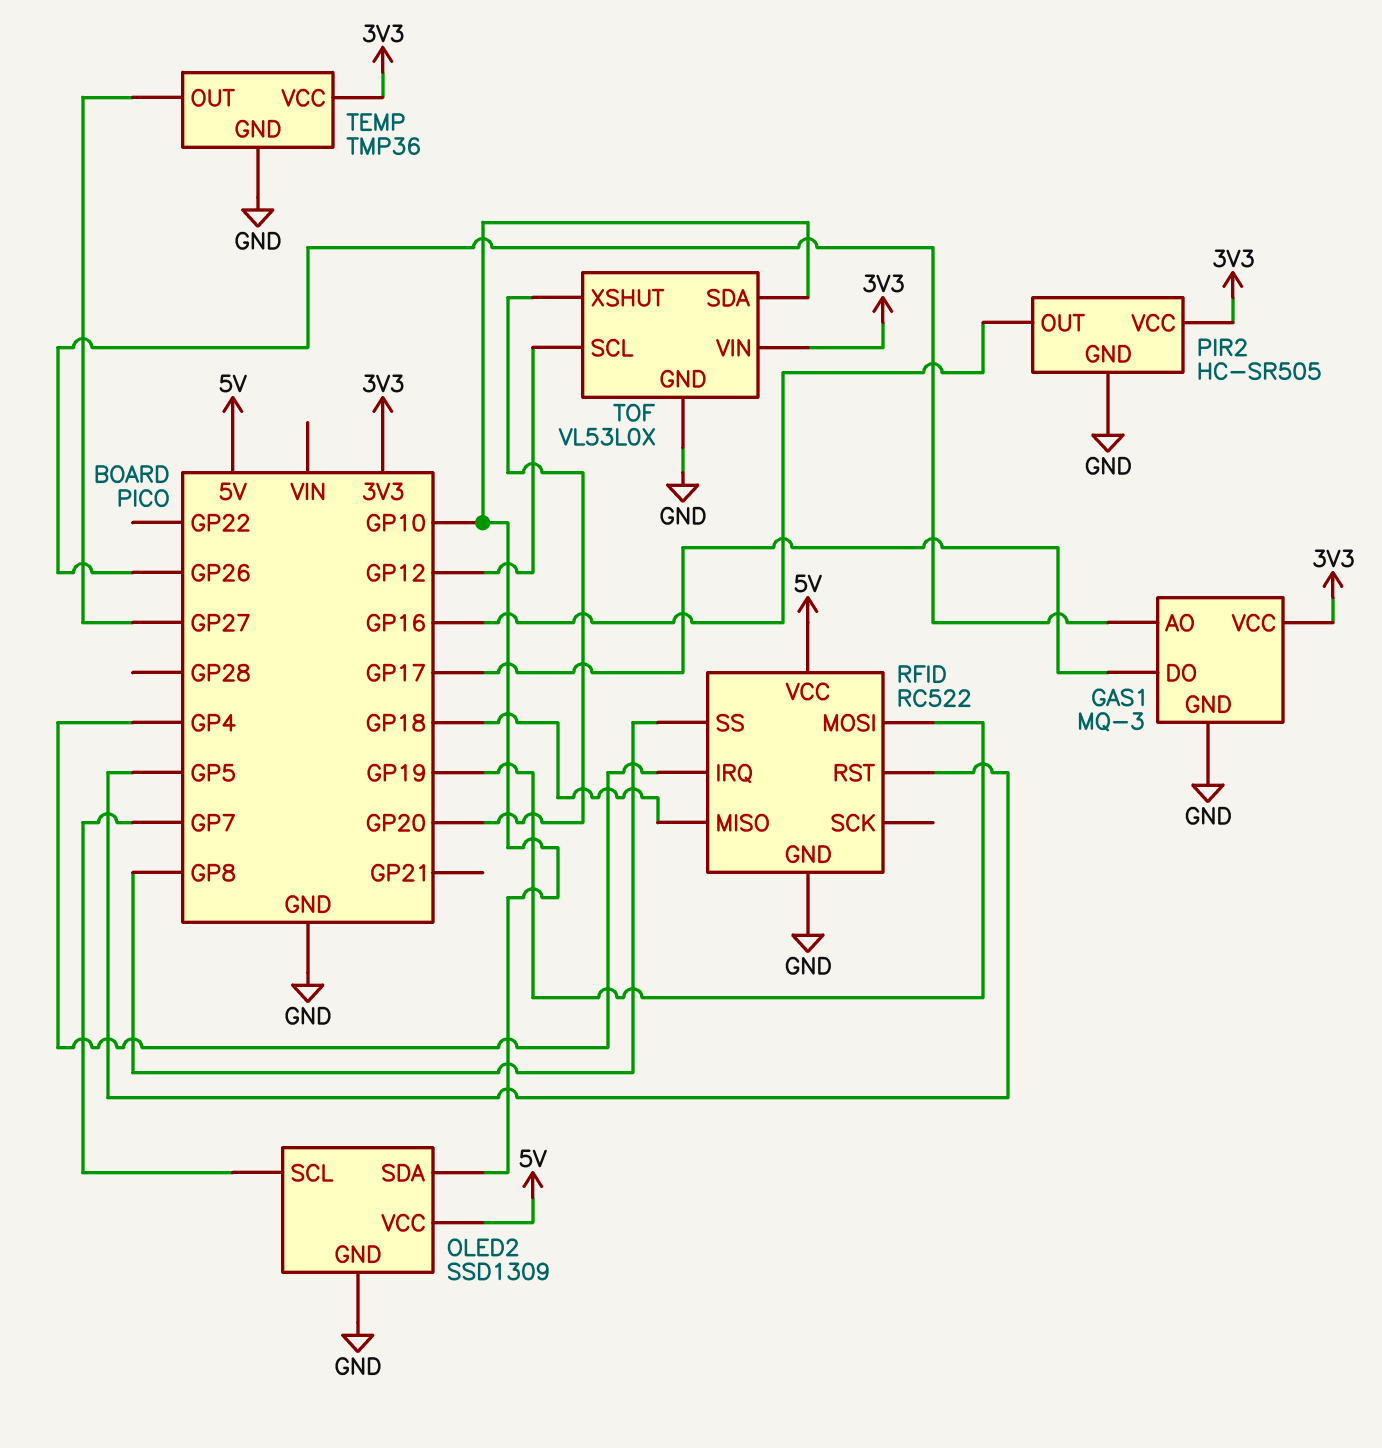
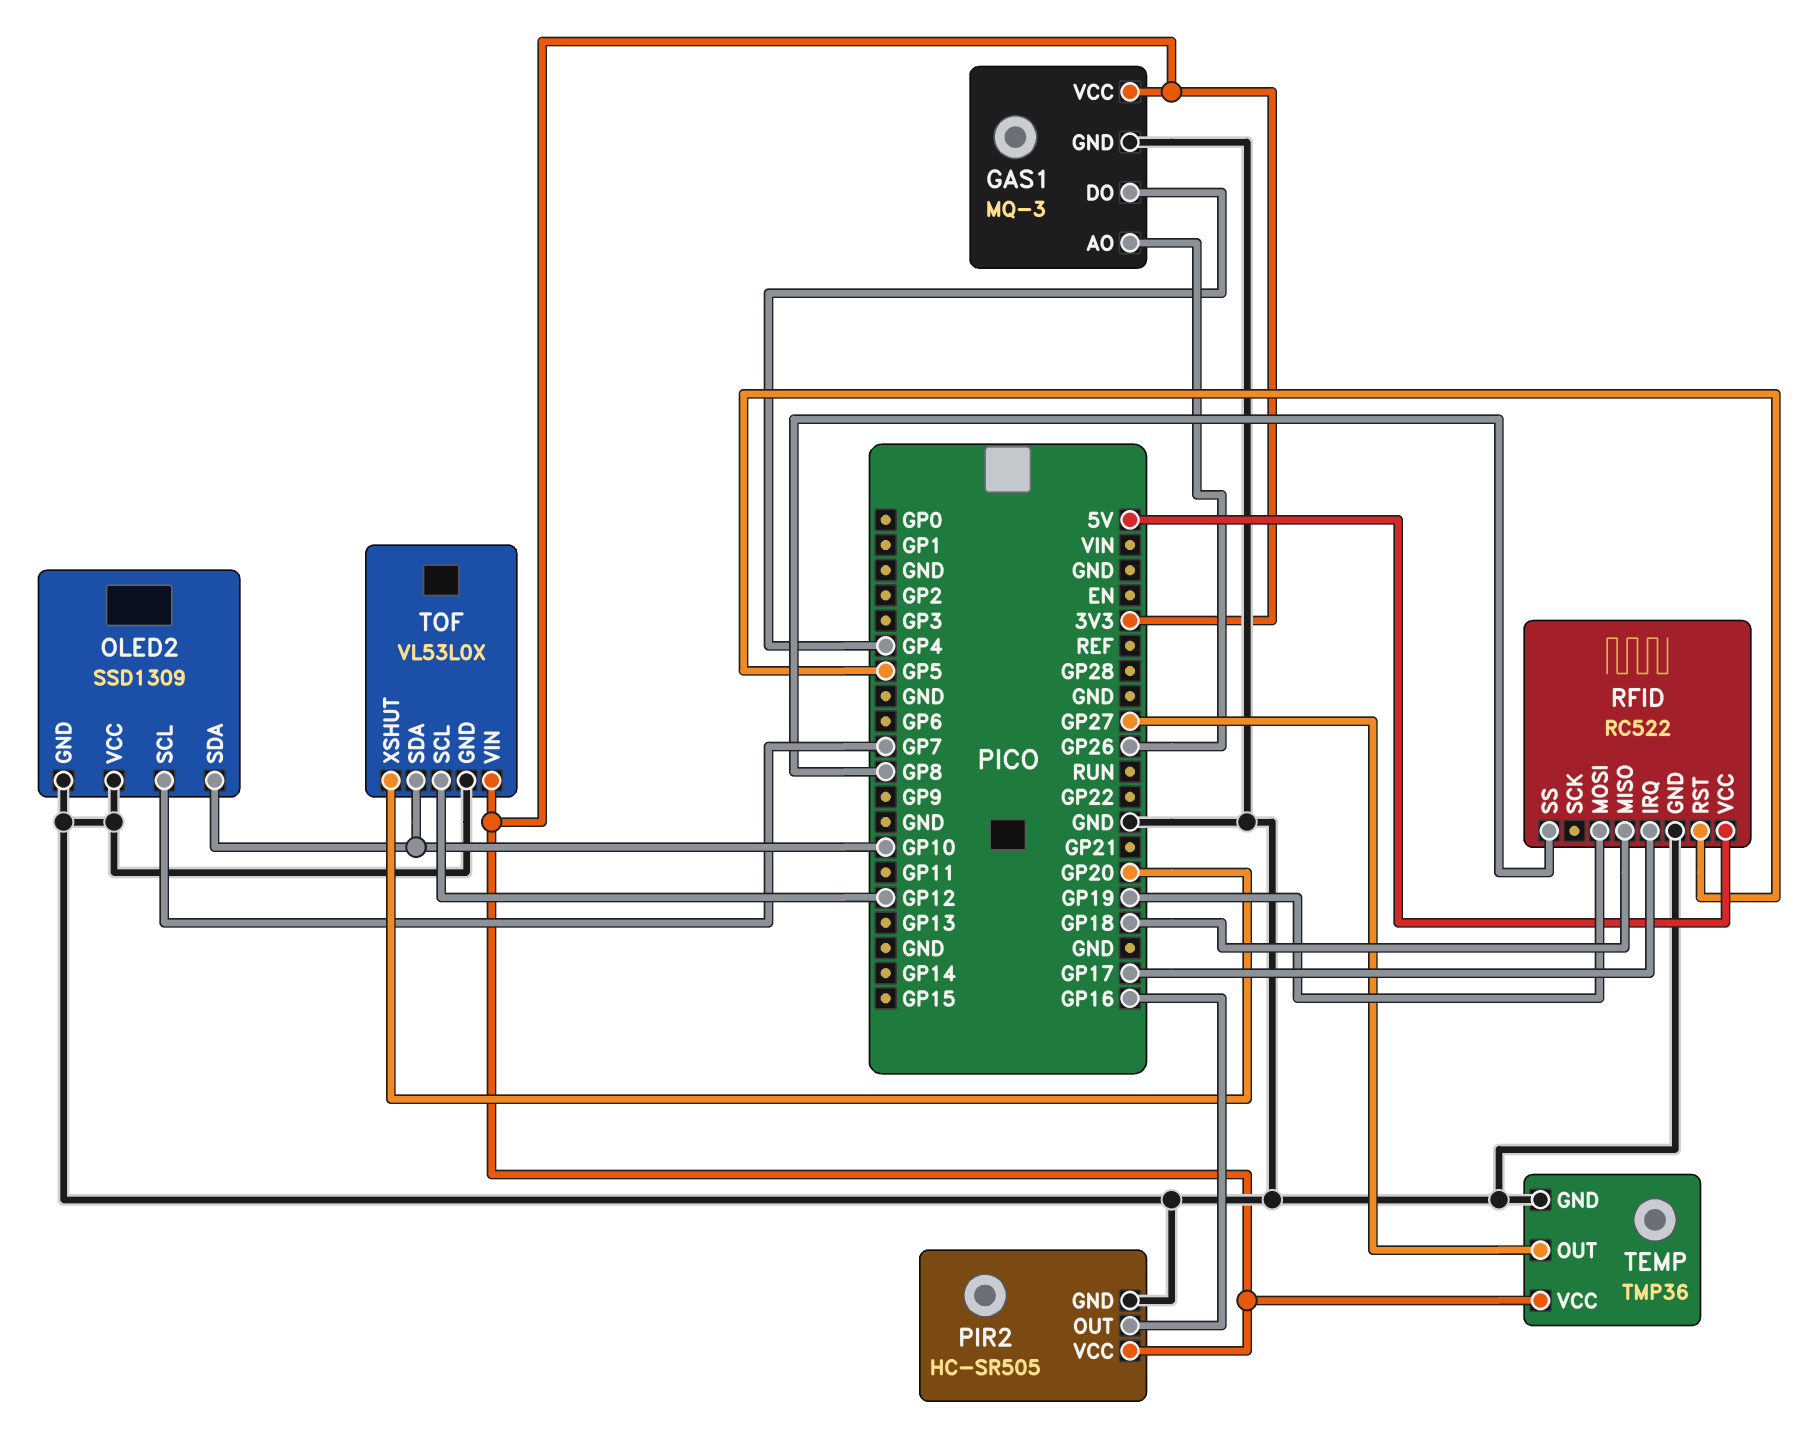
GAS1 pin DO: GP17 -> GP4
OLED2 pin VCC: 5V -> GND
RFID pin IRQ: GP4 -> GP17

